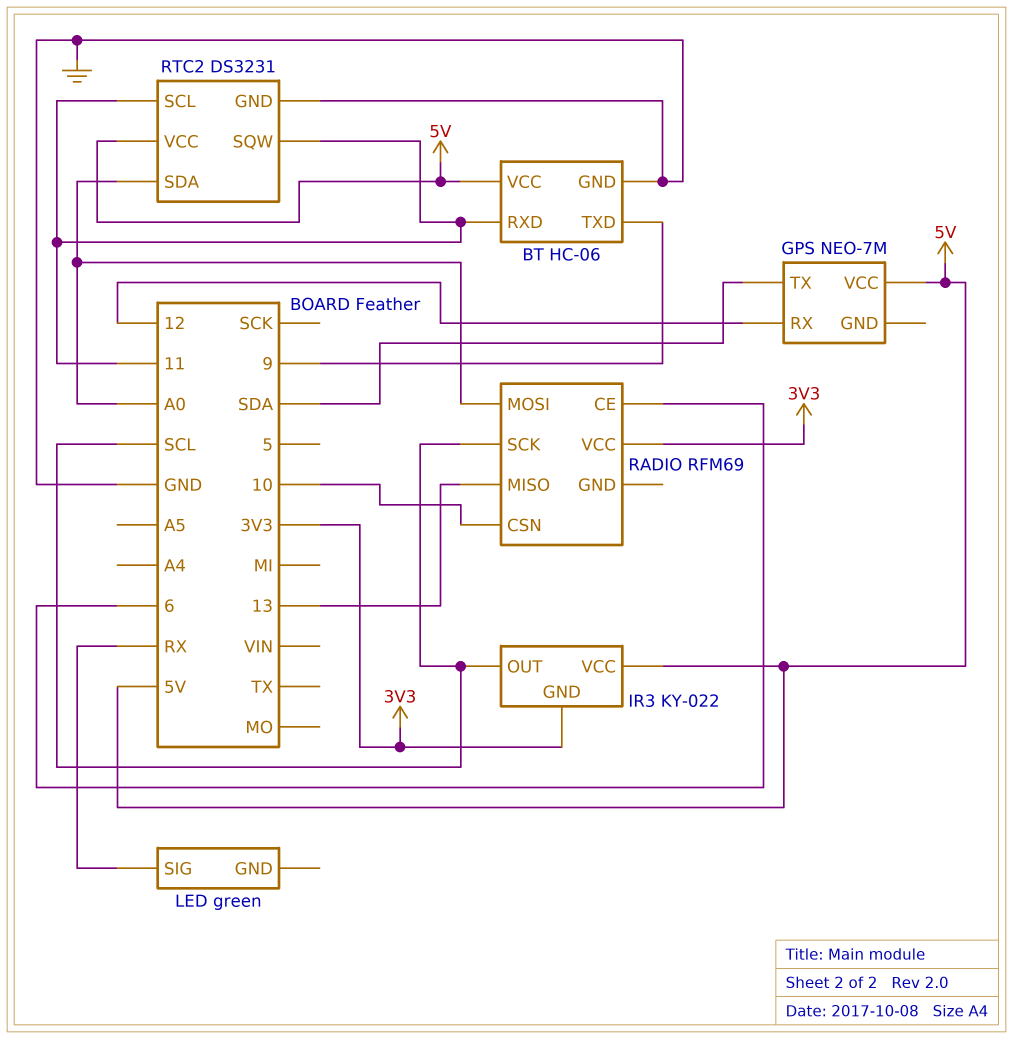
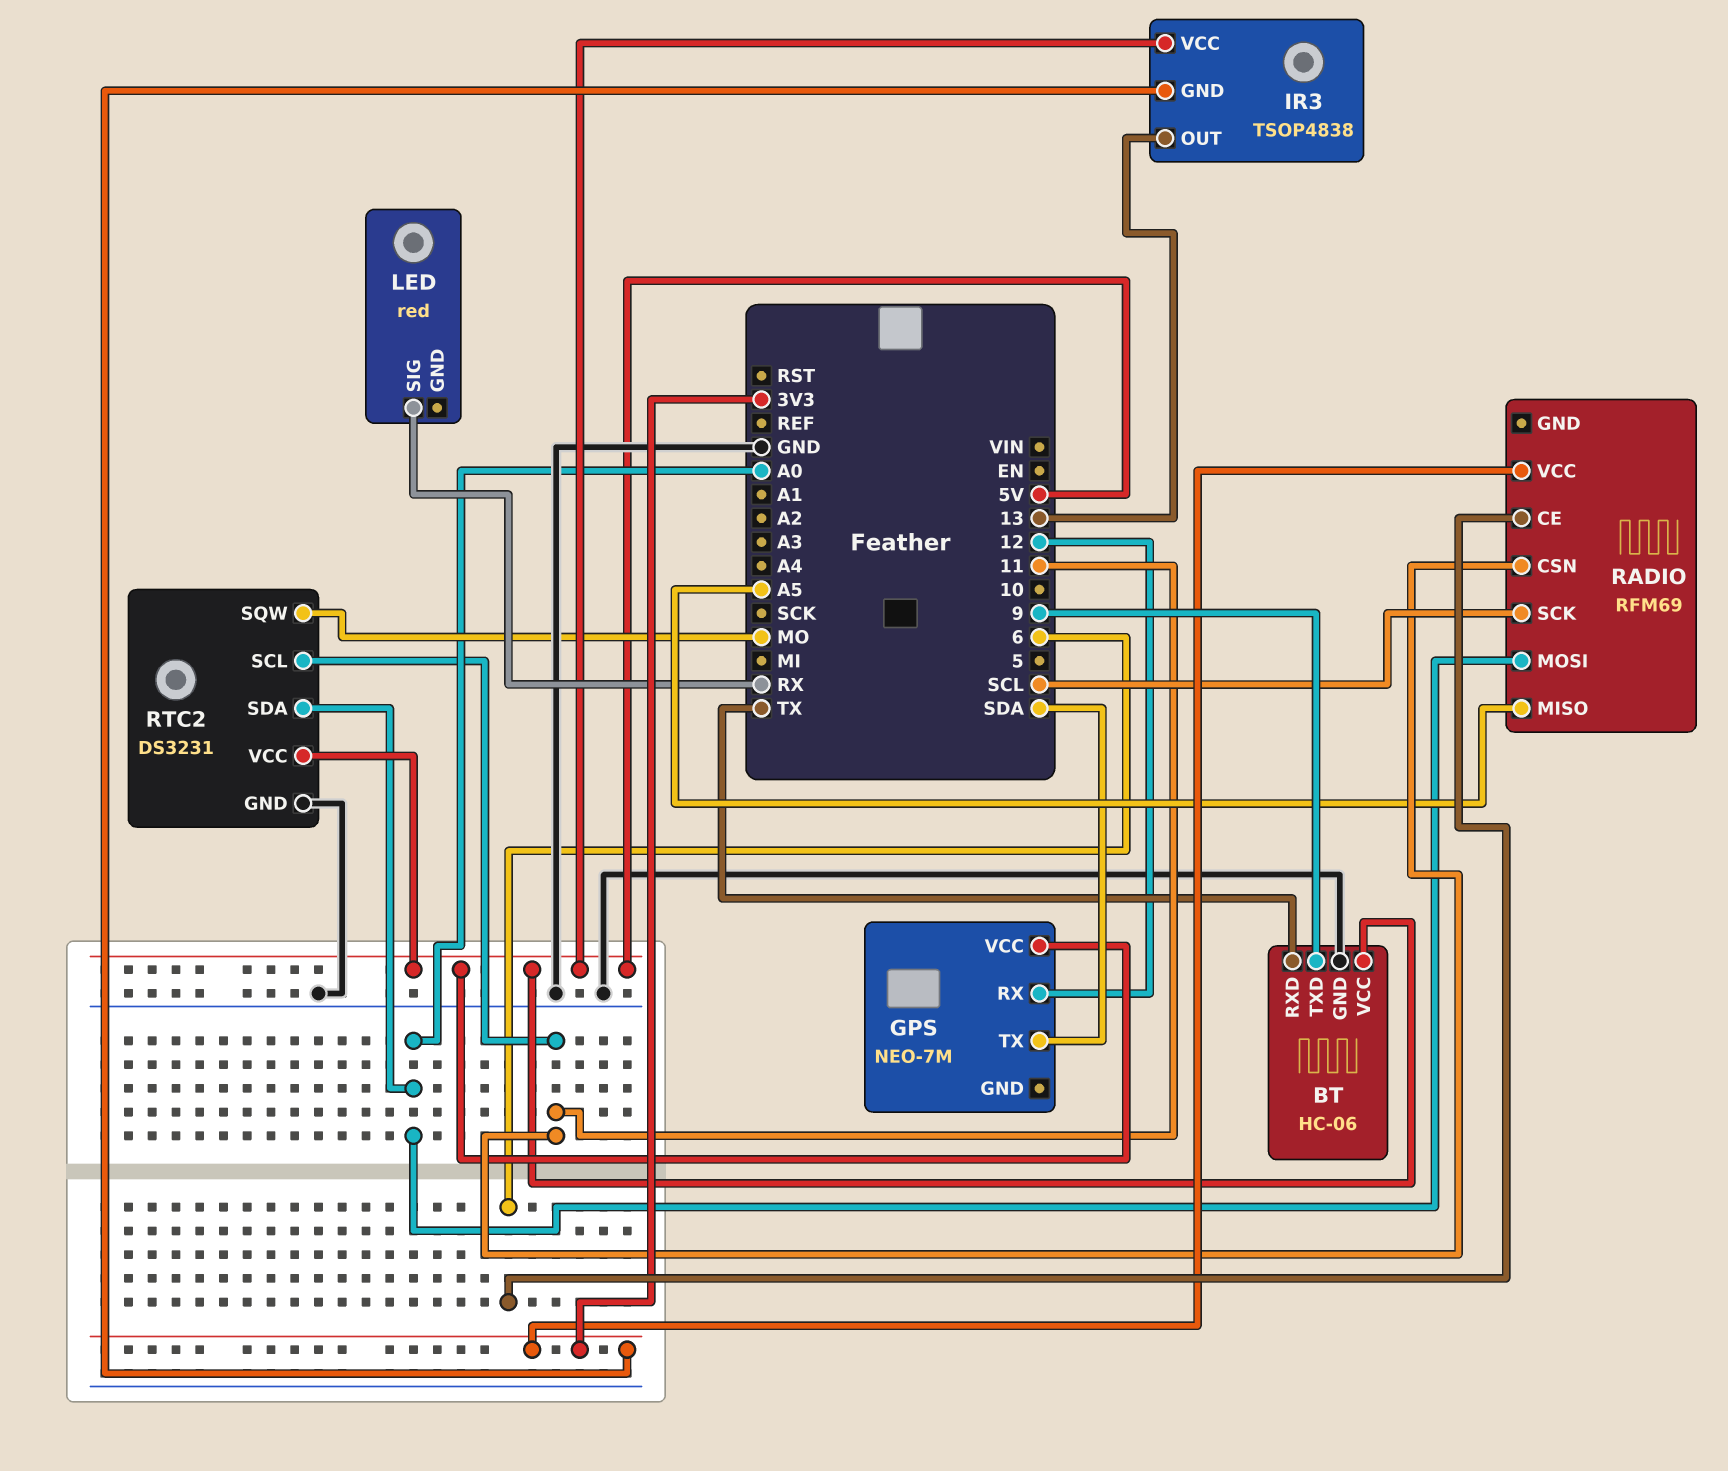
BT pin RXD: 11 -> TX
IR3: KY-022 -> TSOP4838
IR3 pin OUT: SCL -> 13
LED: green -> red
RADIO pin CSN: 10 -> 11
RADIO pin MISO: 13 -> A5
RTC2 pin SQW: 11 -> MO

